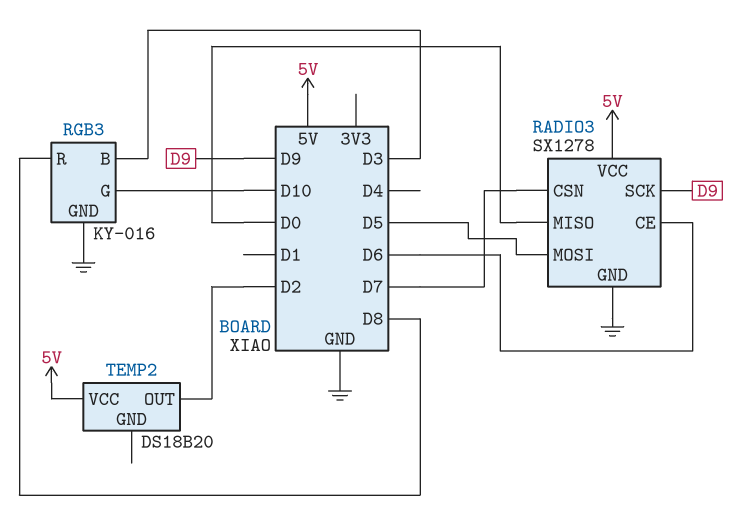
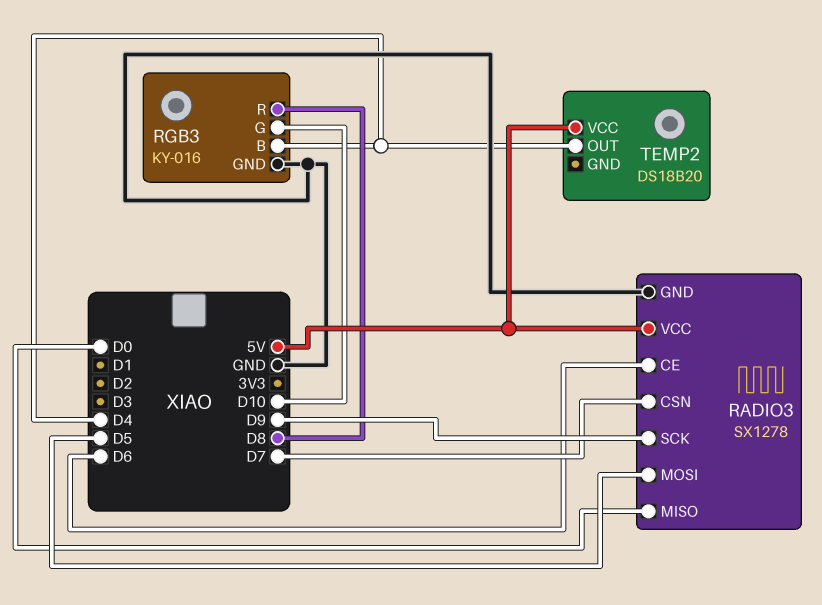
RGB3 pin B: D3 -> D4
TEMP2 pin OUT: D2 -> D4

